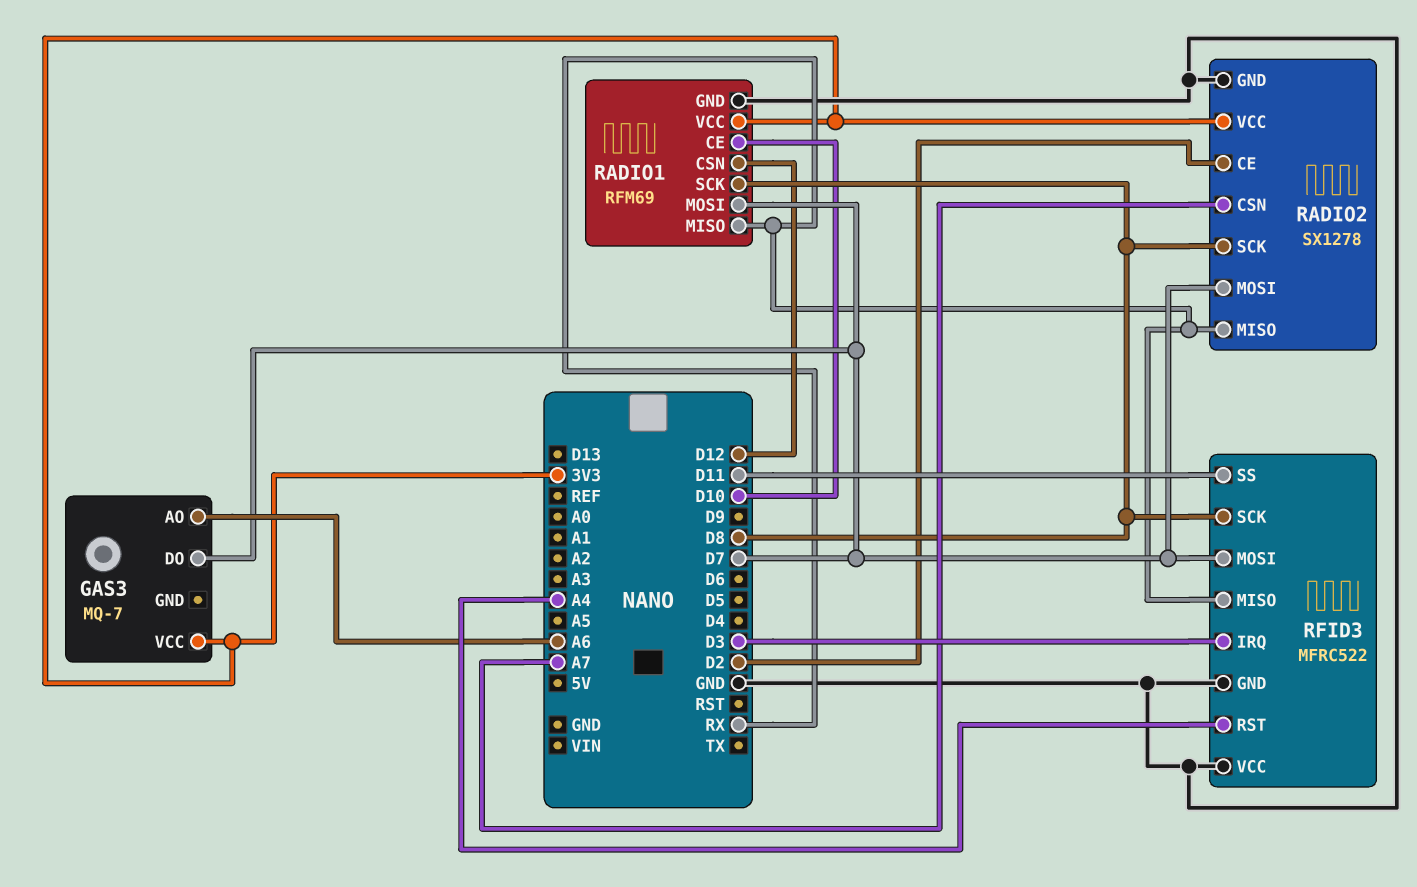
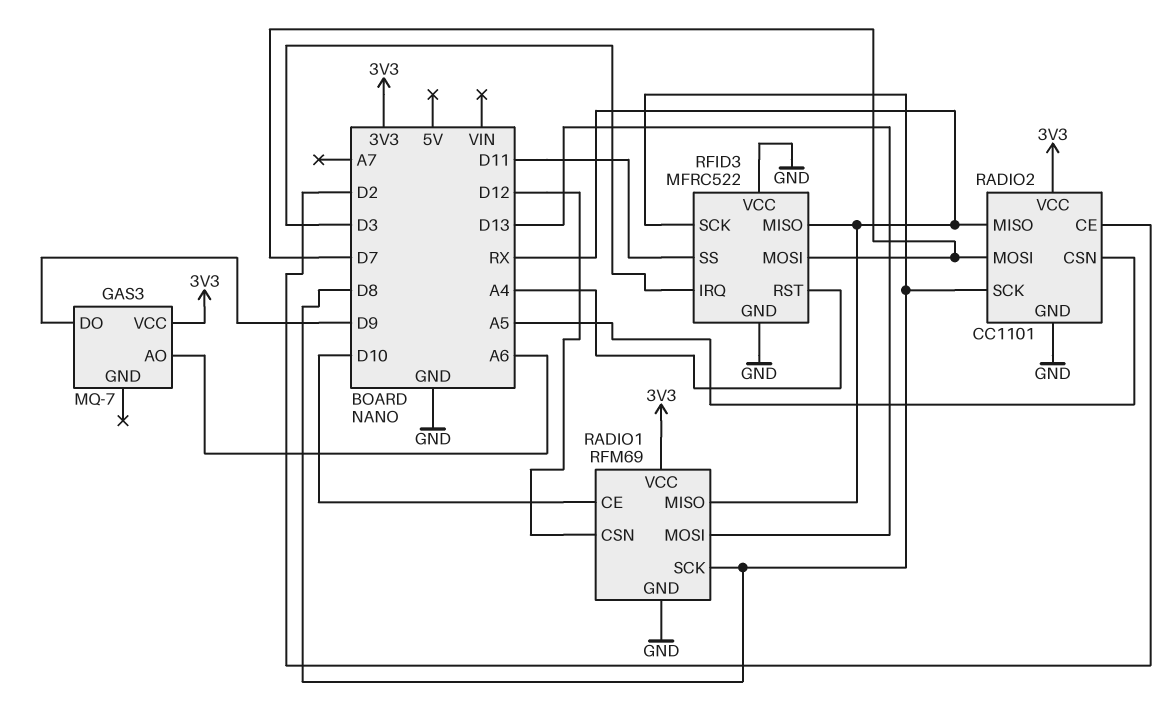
GAS3 pin DO: D7 -> D9
RADIO1 pin MOSI: D7 -> D13
RADIO2: SX1278 -> CC1101
RADIO2 pin CSN: A7 -> A5

